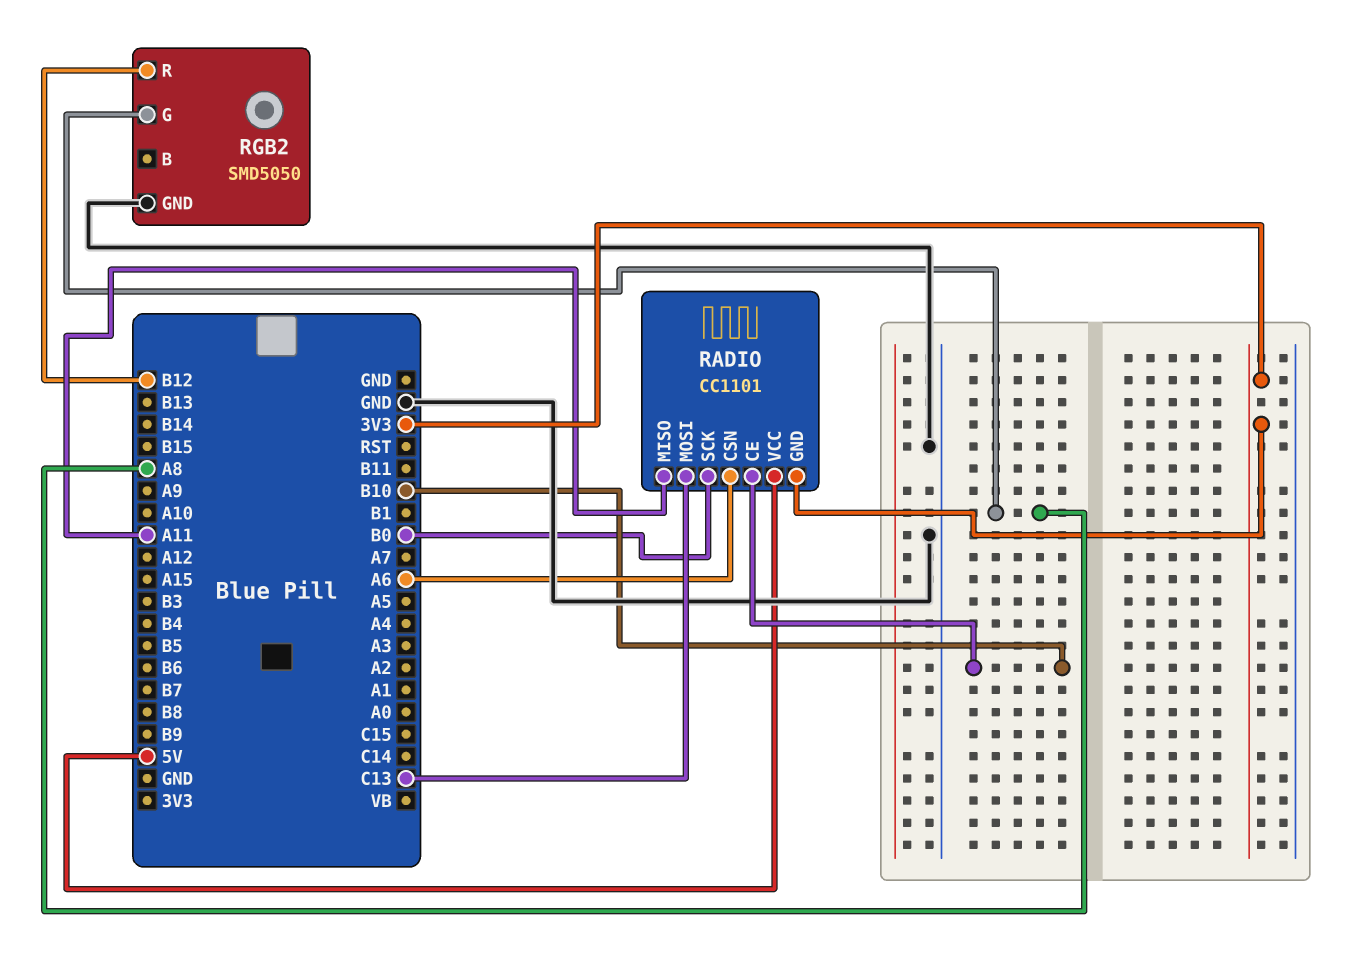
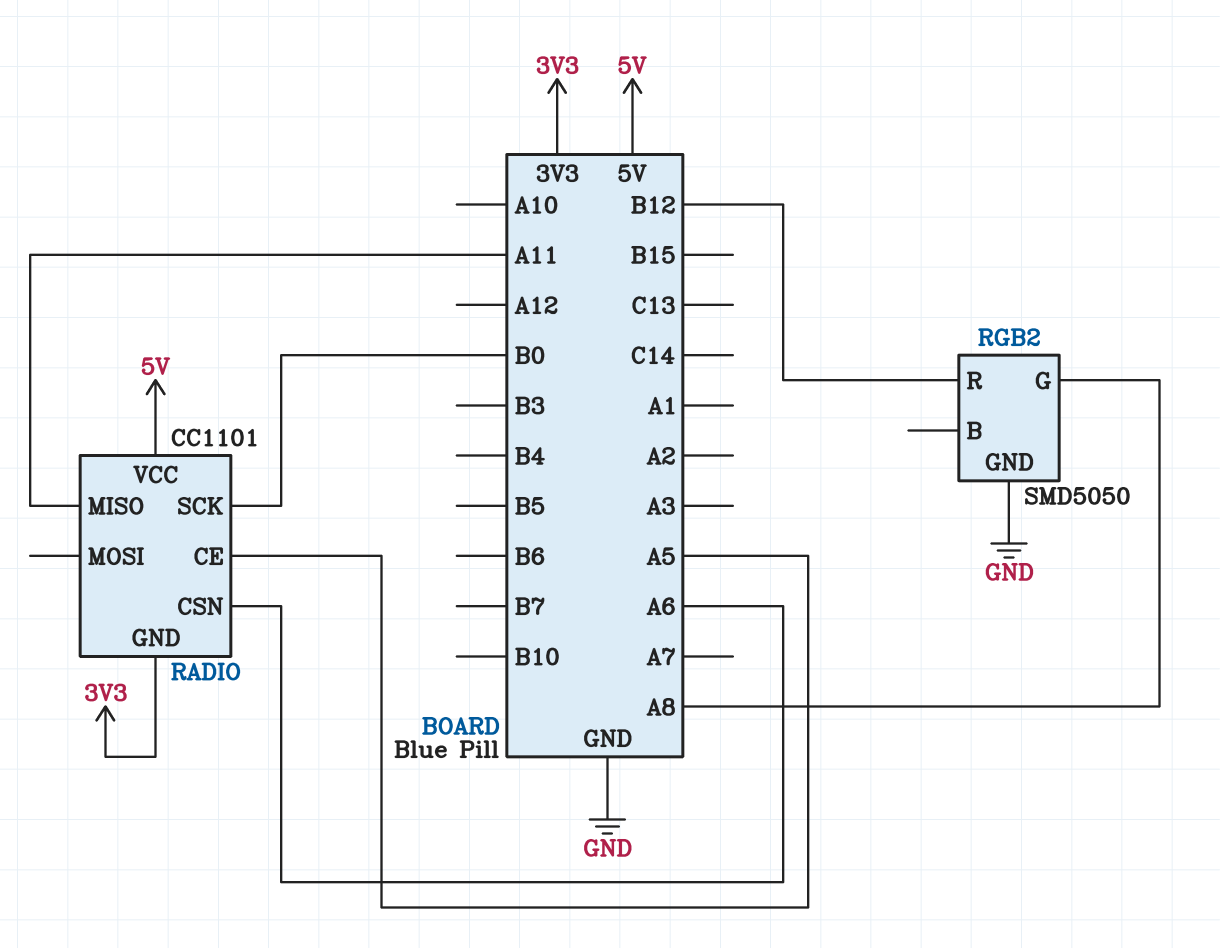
RADIO pin CE: B10 -> A5
RADIO pin MOSI: C13 -> none

